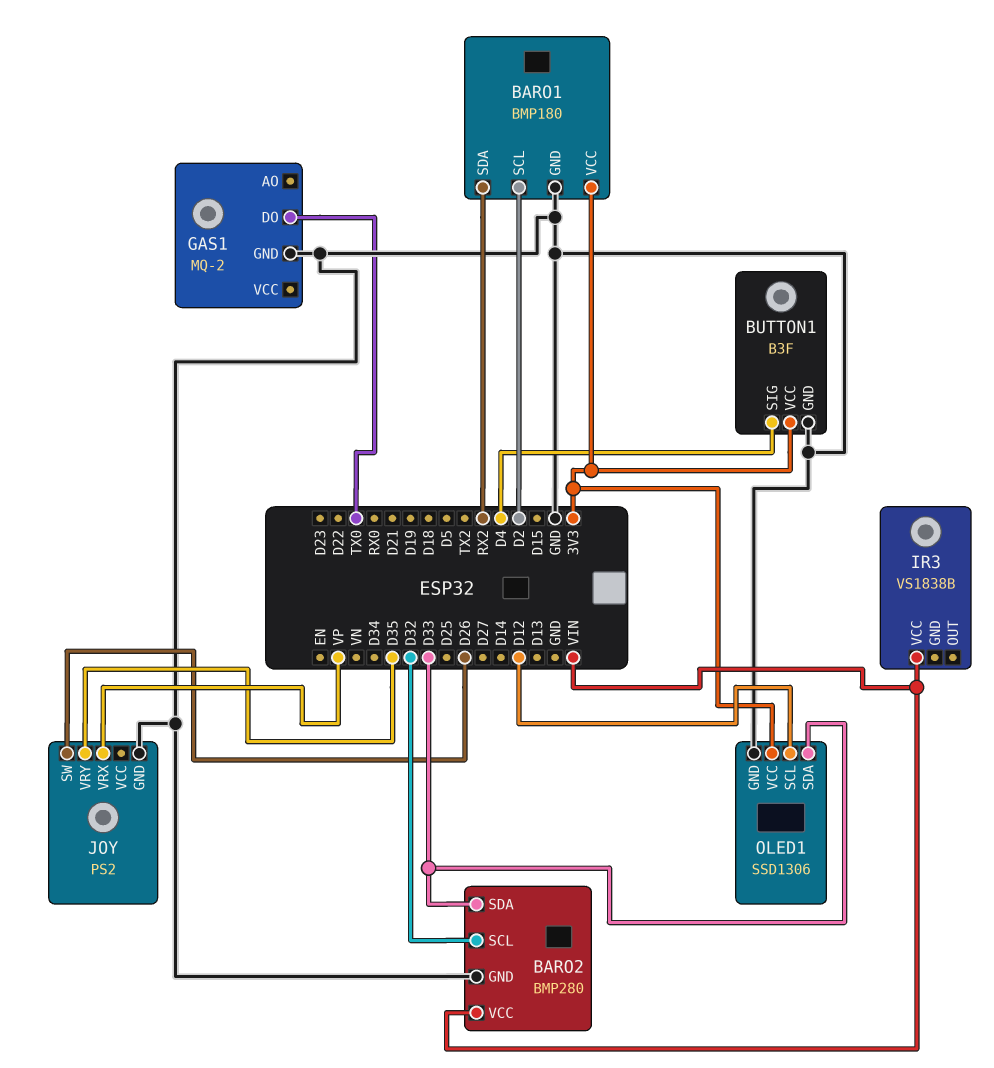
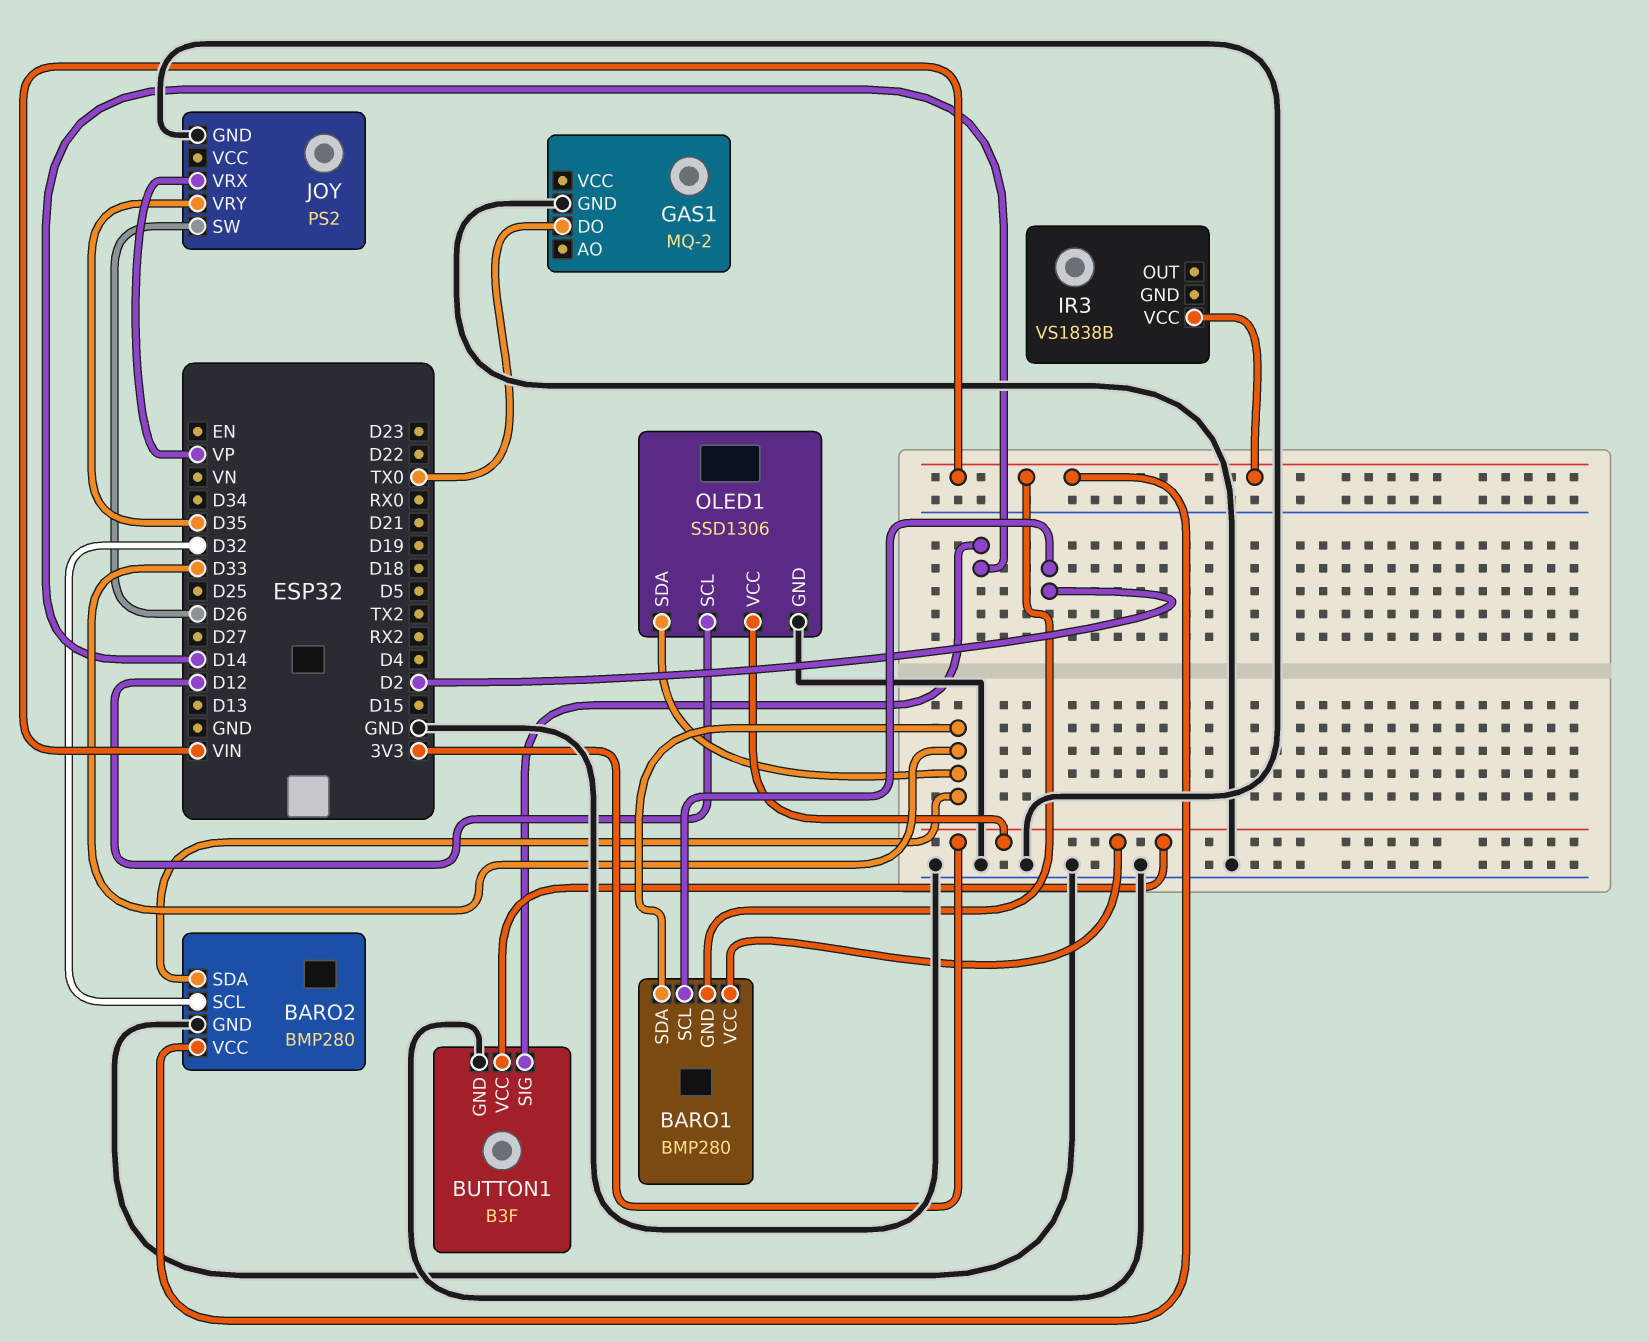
BARO1: BMP180 -> BMP280
BARO1 pin GND: GND -> VIN
BARO1 pin SDA: RX2 -> D33
BUTTON1 pin SIG: D4 -> D14

